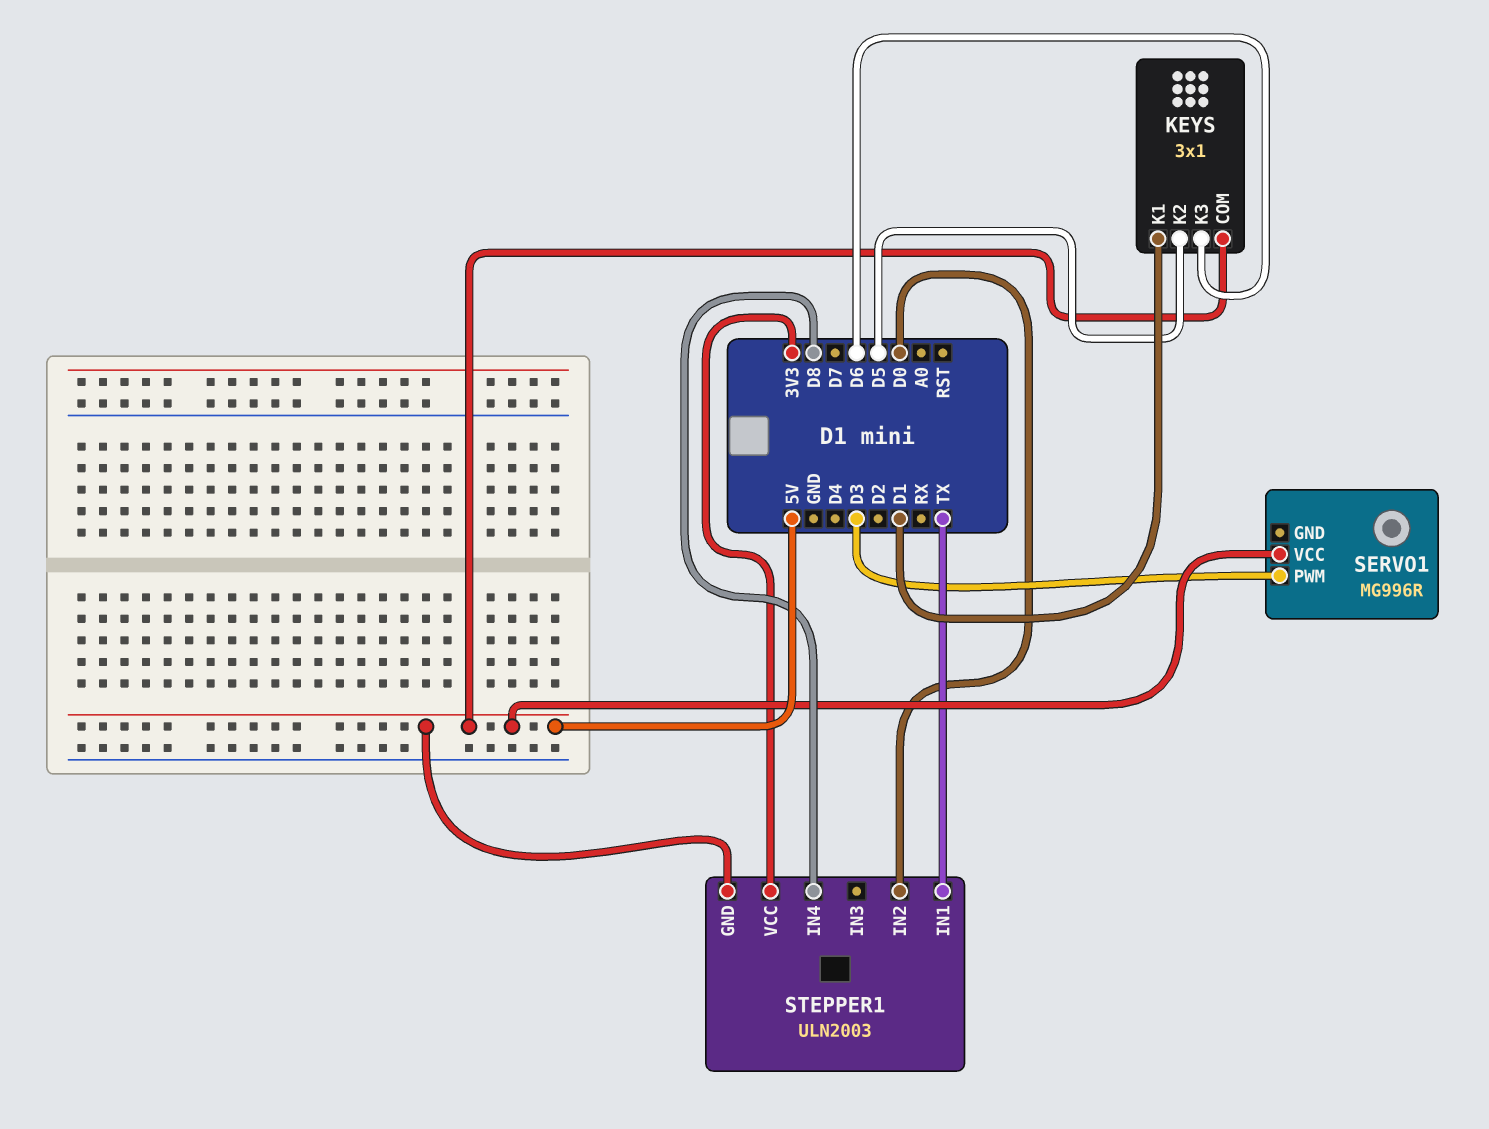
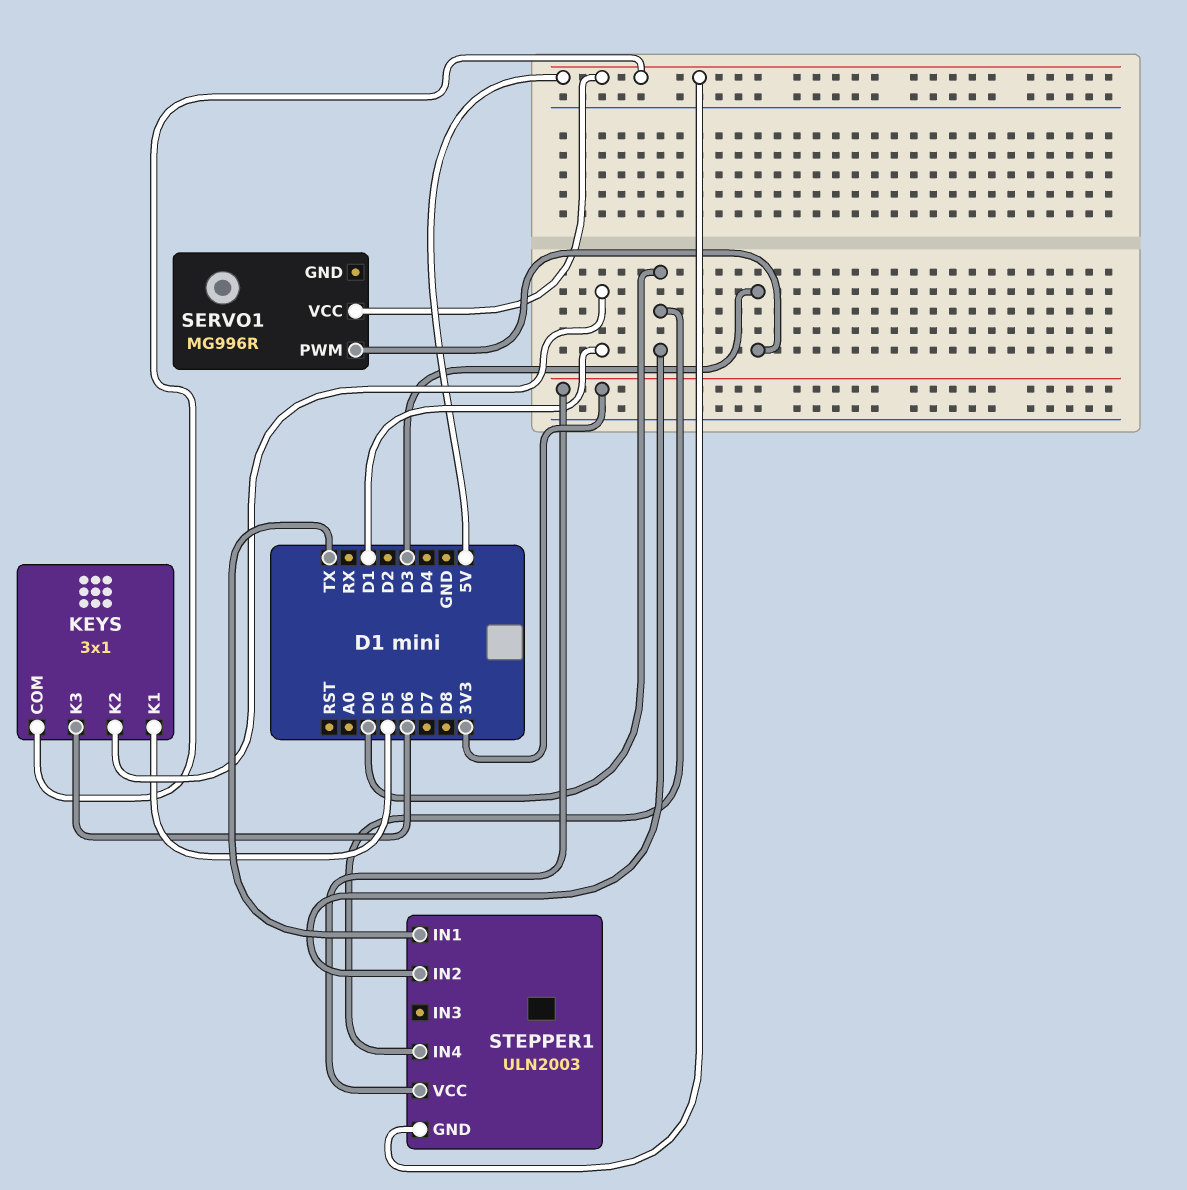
KEYS pin K1: D1 -> D5
KEYS pin K2: D5 -> D1
STEPPER1 pin IN4: D8 -> D0

